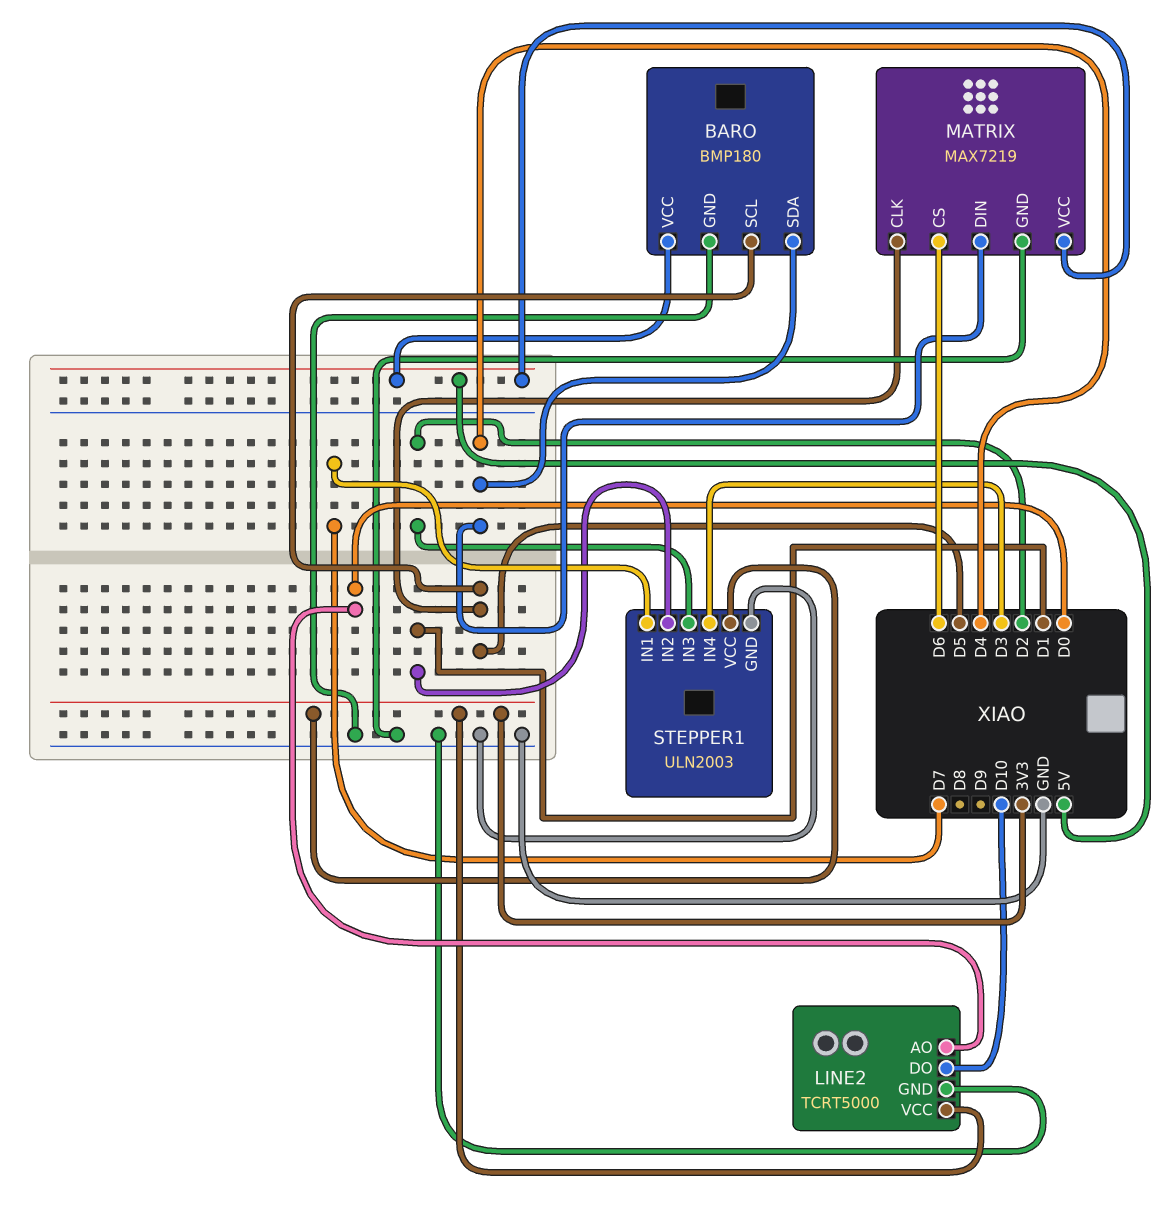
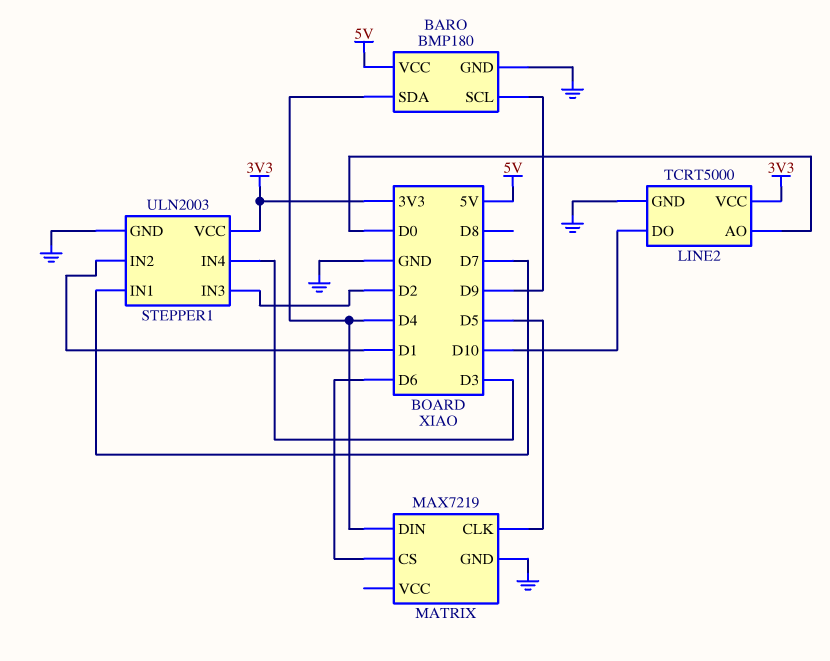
BARO pin SCL: D5 -> D9
MATRIX pin VCC: 5V -> none

